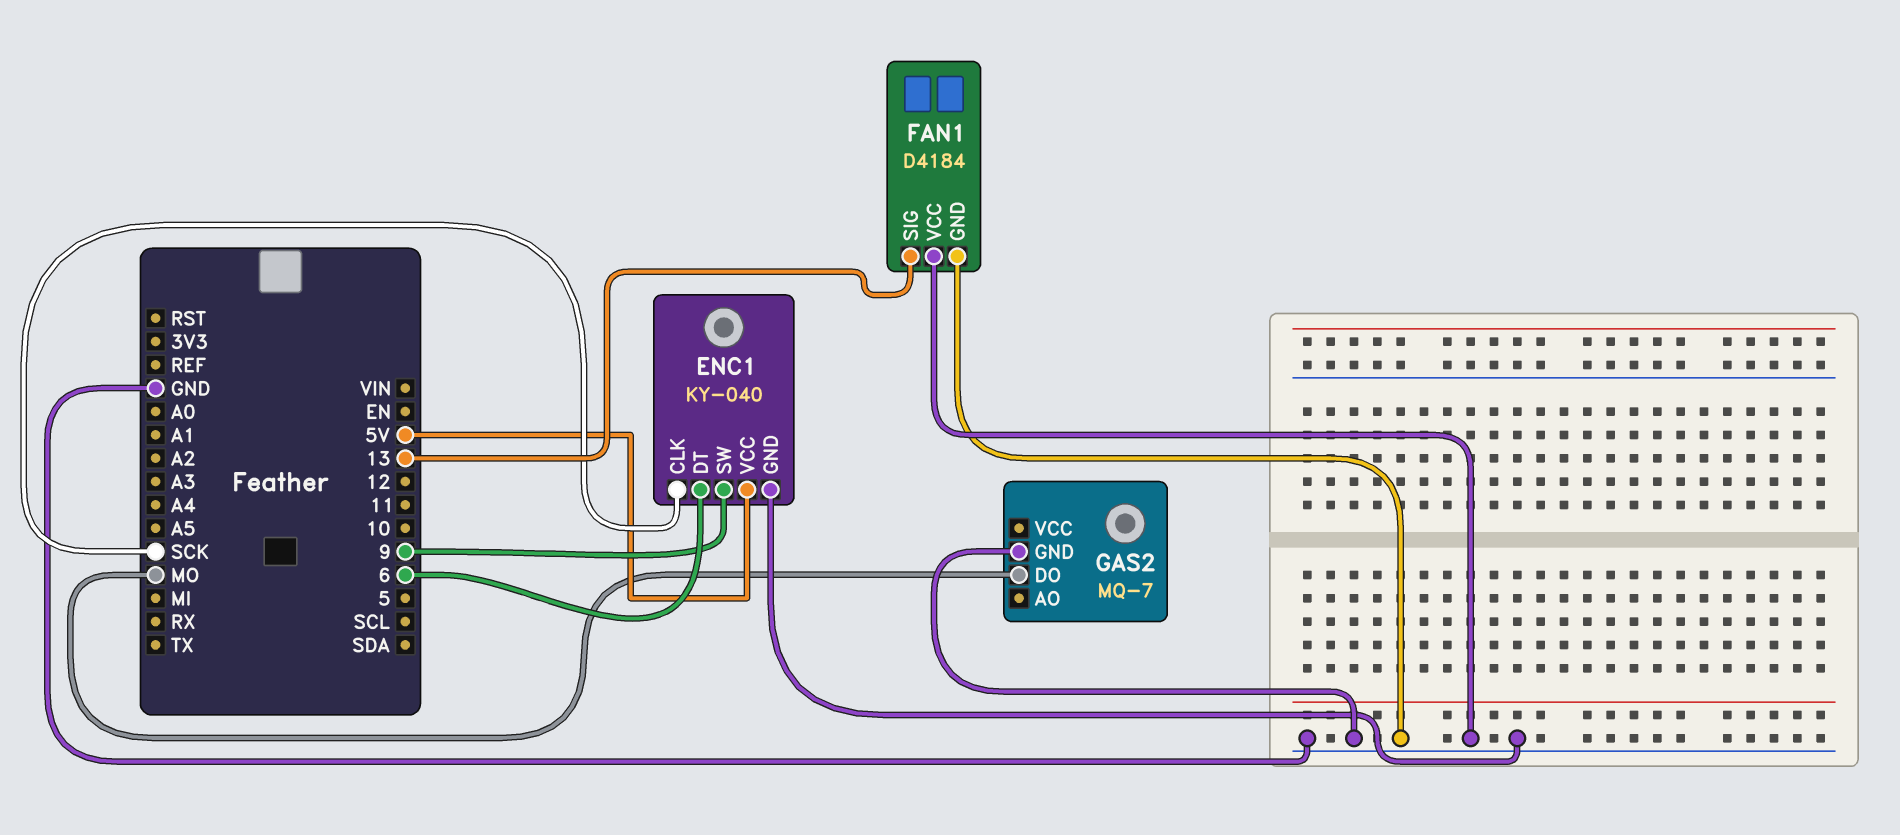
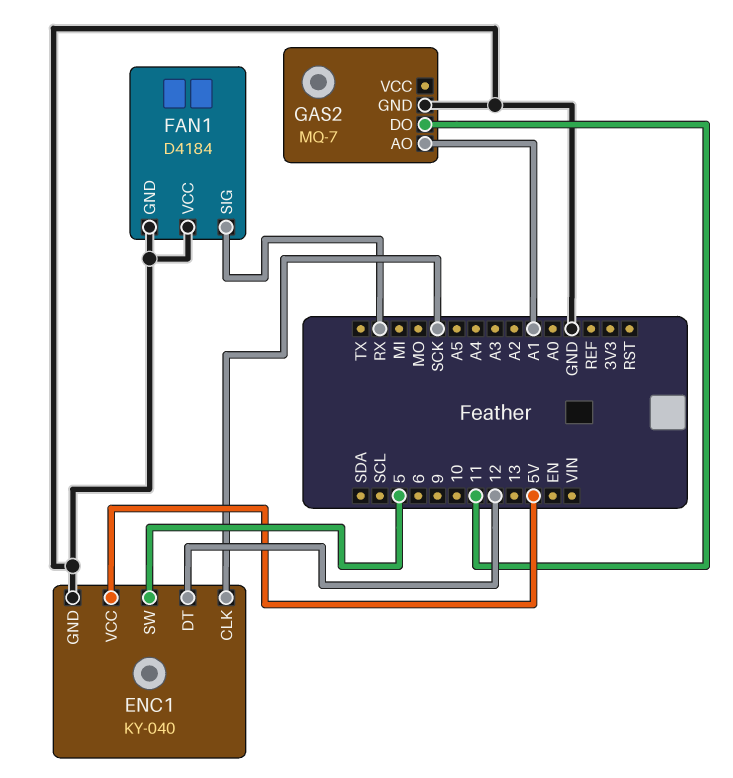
ENC1 pin DT: 6 -> 12
ENC1 pin SW: 9 -> 5
FAN1 pin SIG: 13 -> RX
GAS2 pin AO: none -> A1
GAS2 pin DO: MO -> 11

